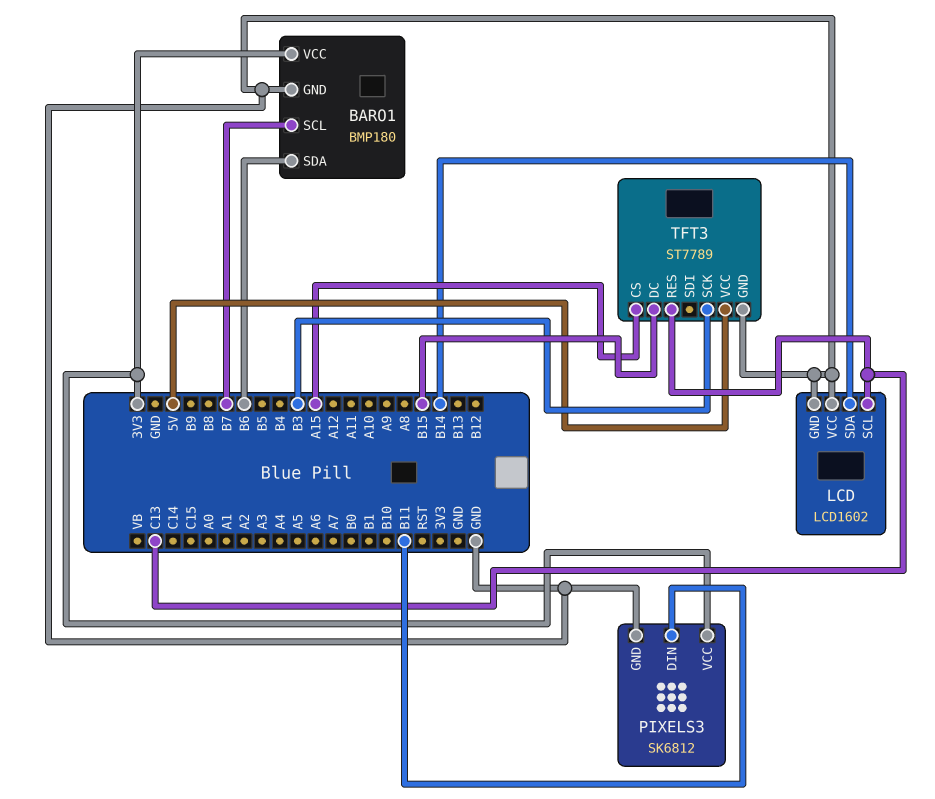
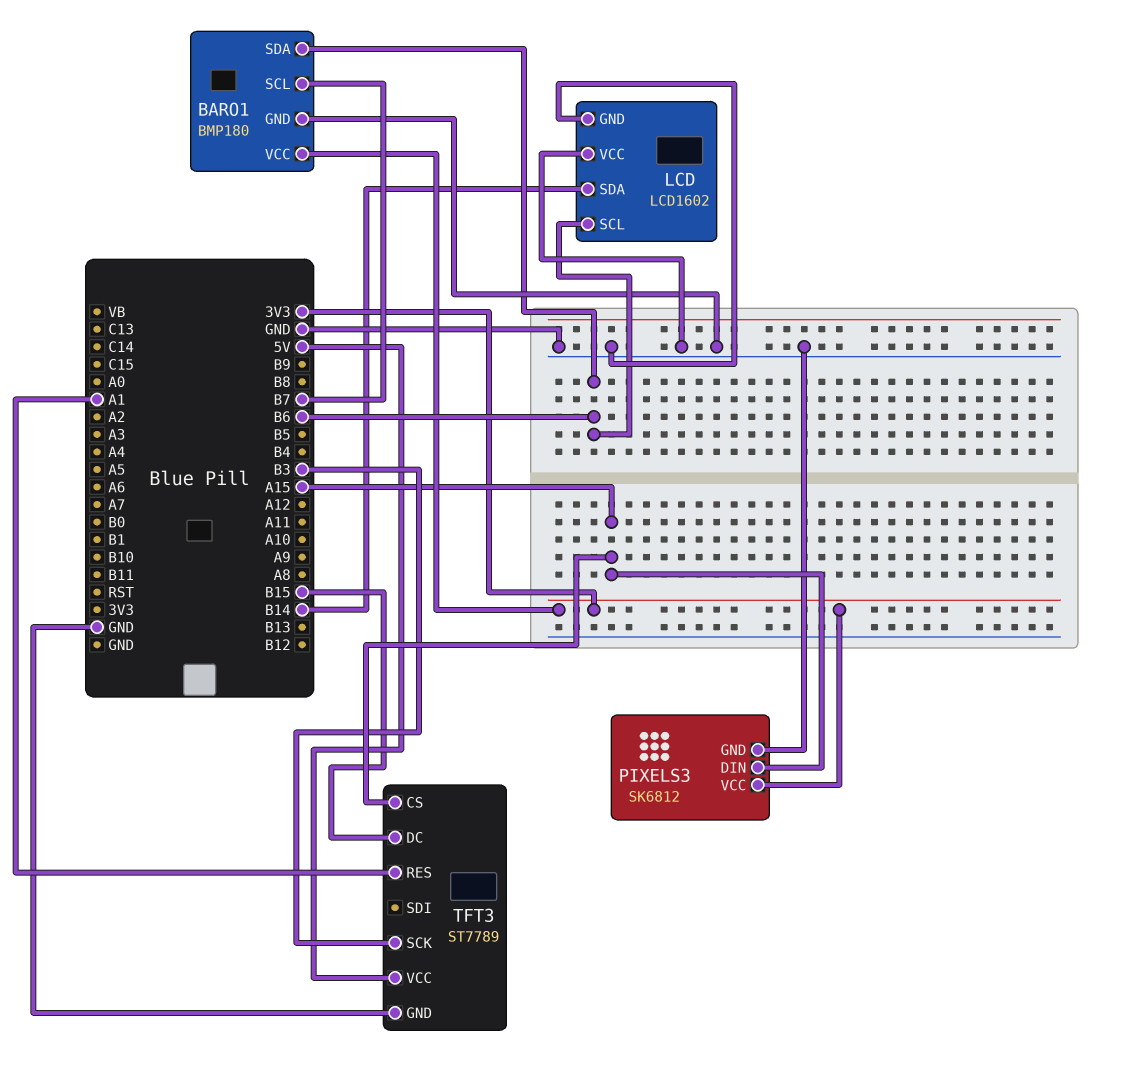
LCD pin SCL: C13 -> B6
PIXELS3 pin DIN: B11 -> A15
TFT3 pin RES: C13 -> A1

